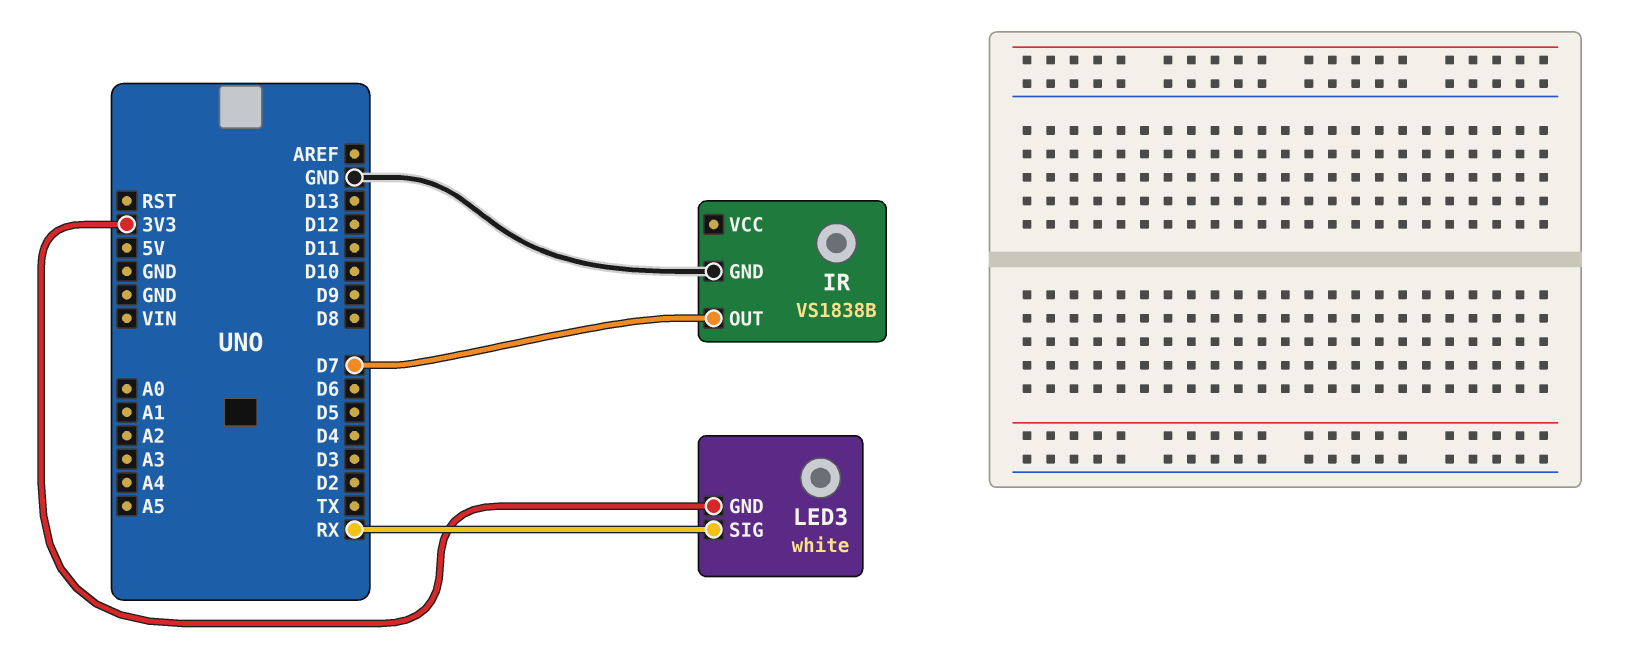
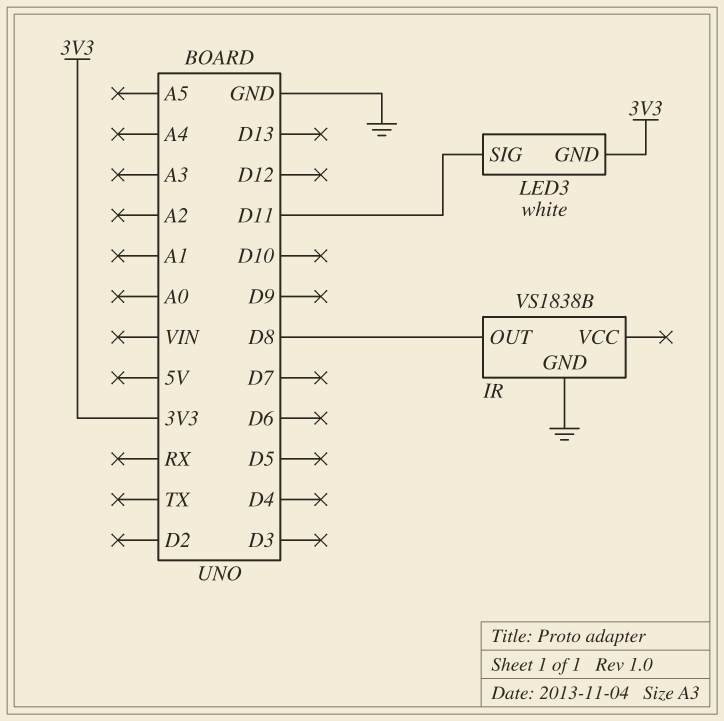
IR pin OUT: D7 -> D8
LED3 pin SIG: RX -> D11

